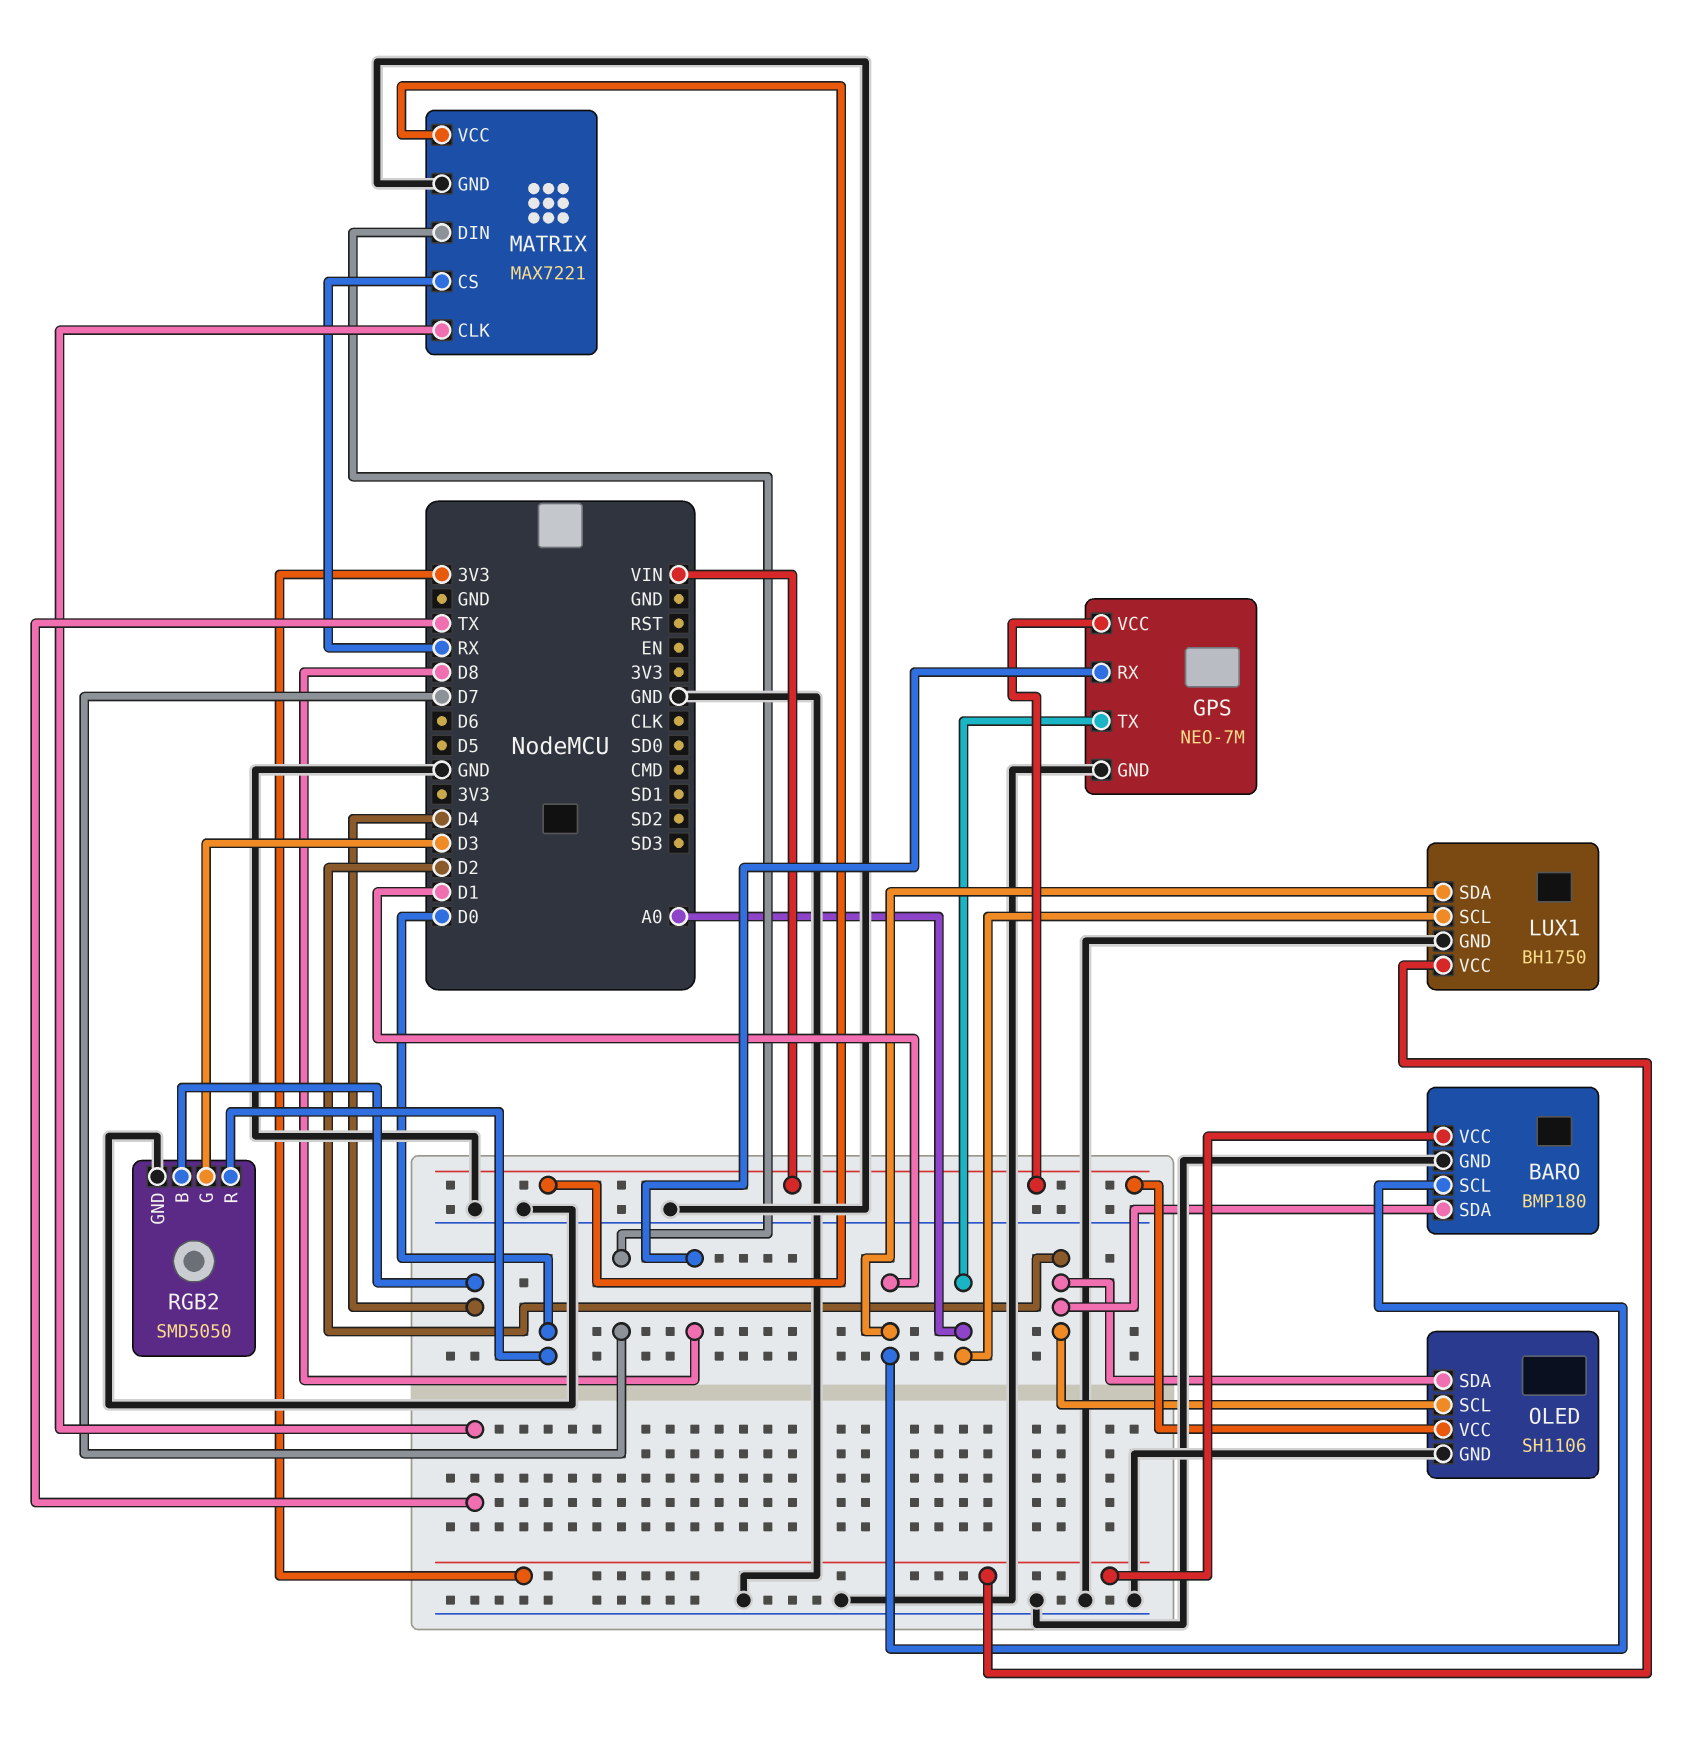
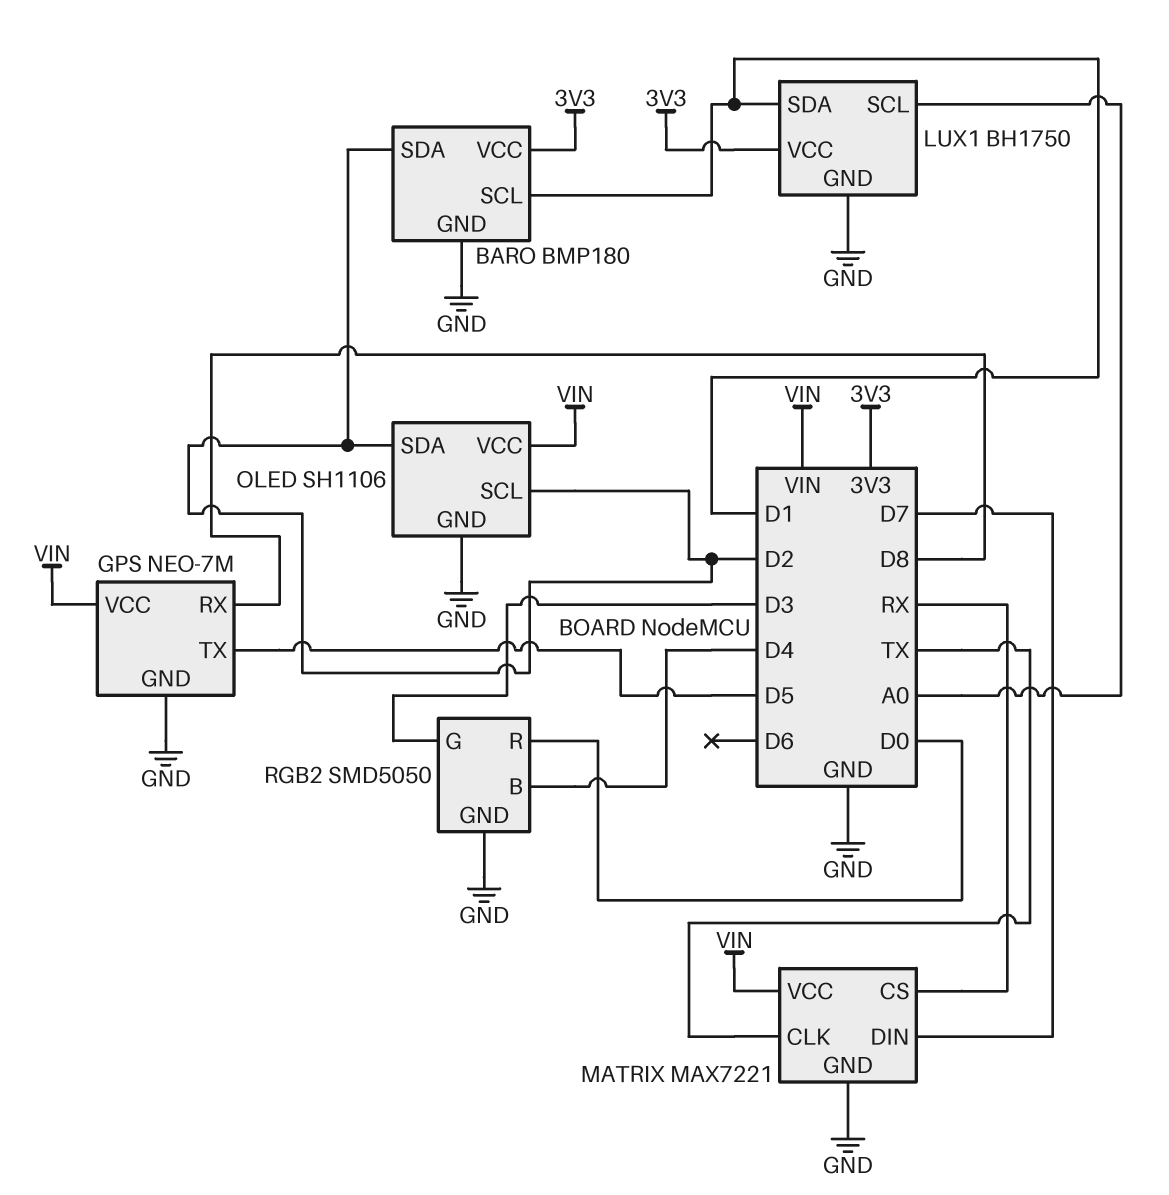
GPS pin TX: A0 -> D5

